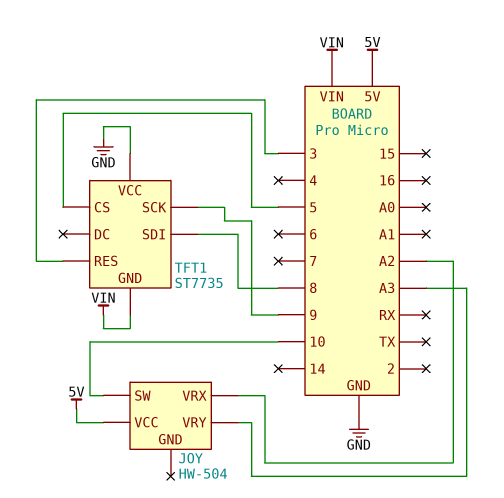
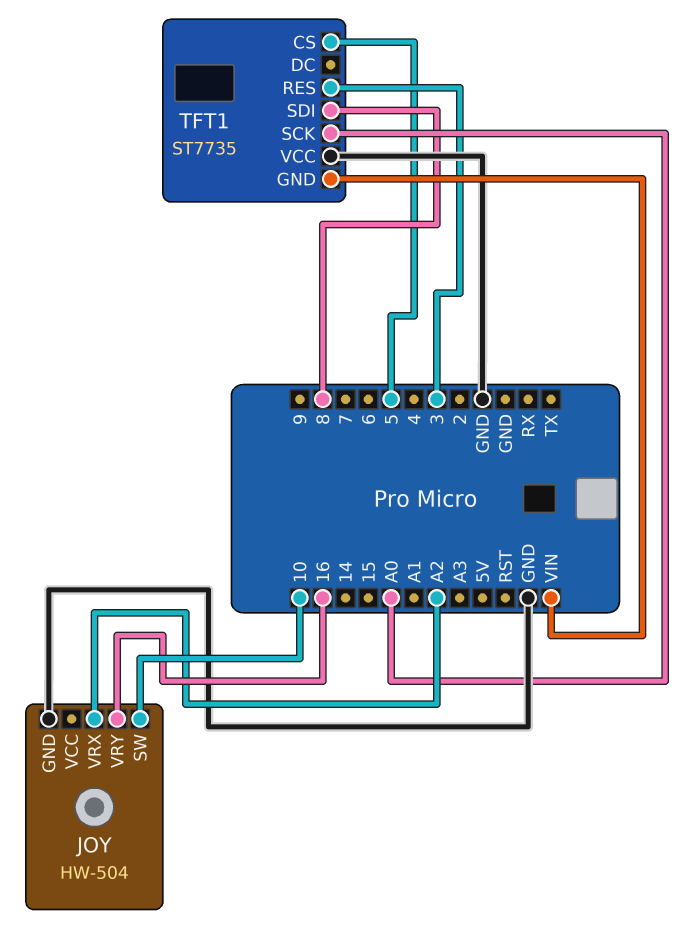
JOY pin GND: none -> GND
JOY pin VCC: 5V -> none
JOY pin VRY: A3 -> 16
TFT1 pin SCK: 9 -> A0

